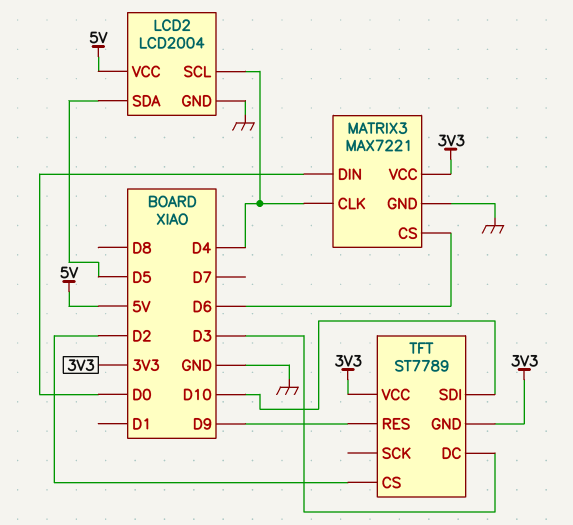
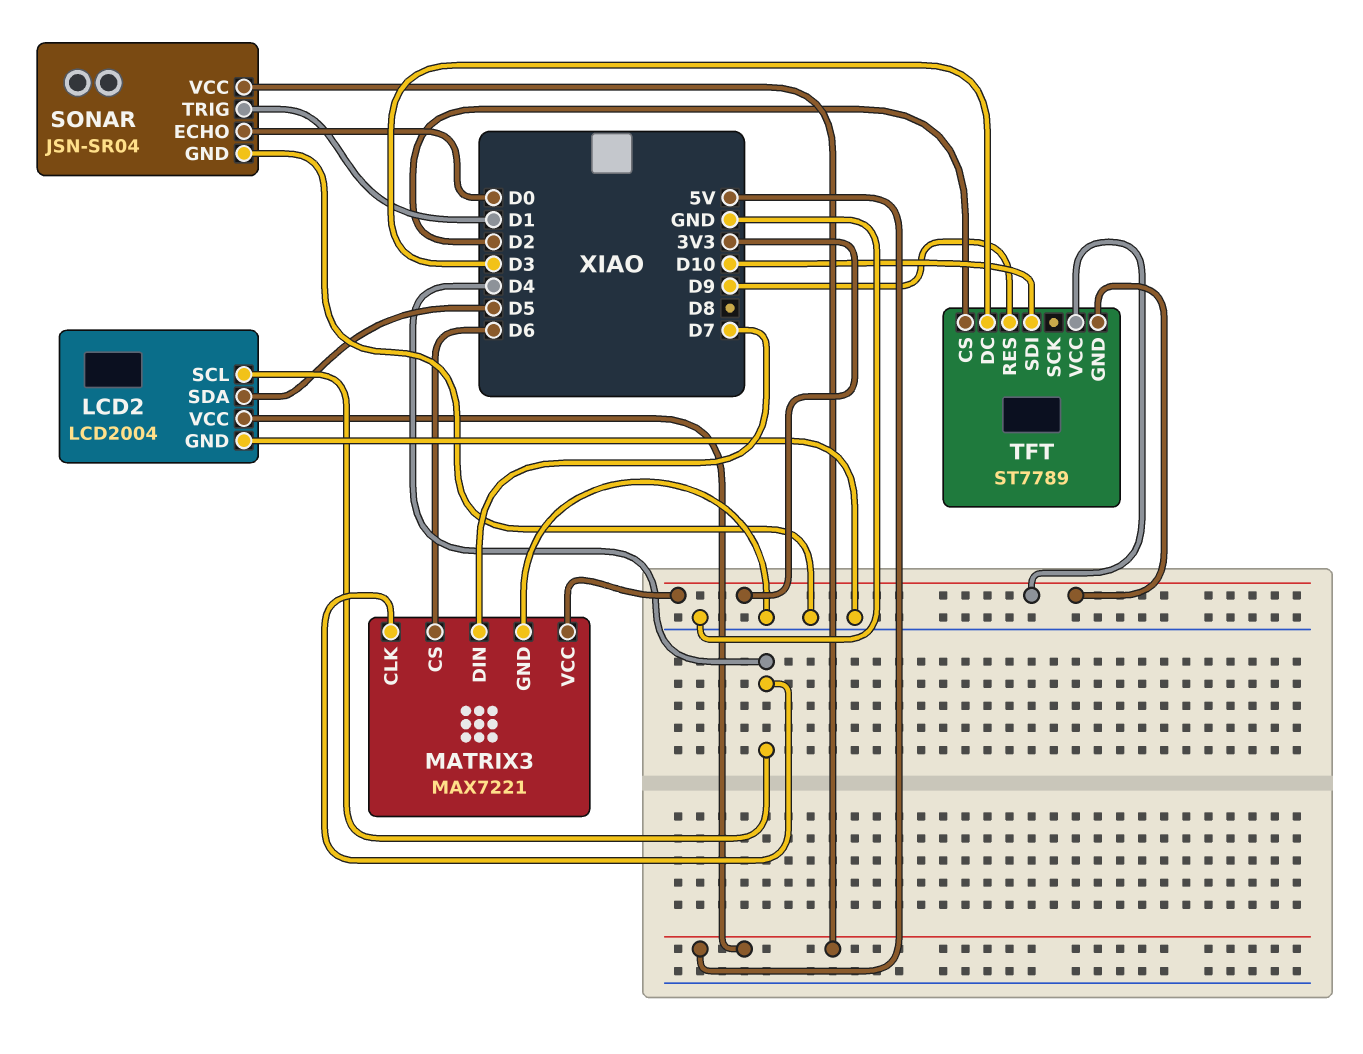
MATRIX3 pin DIN: D0 -> D7
SONAR: none -> JSN-SR04
SONAR pin ECHO: none -> D0
SONAR pin GND: none -> GND
SONAR pin TRIG: none -> D1
SONAR pin VCC: none -> 5V

